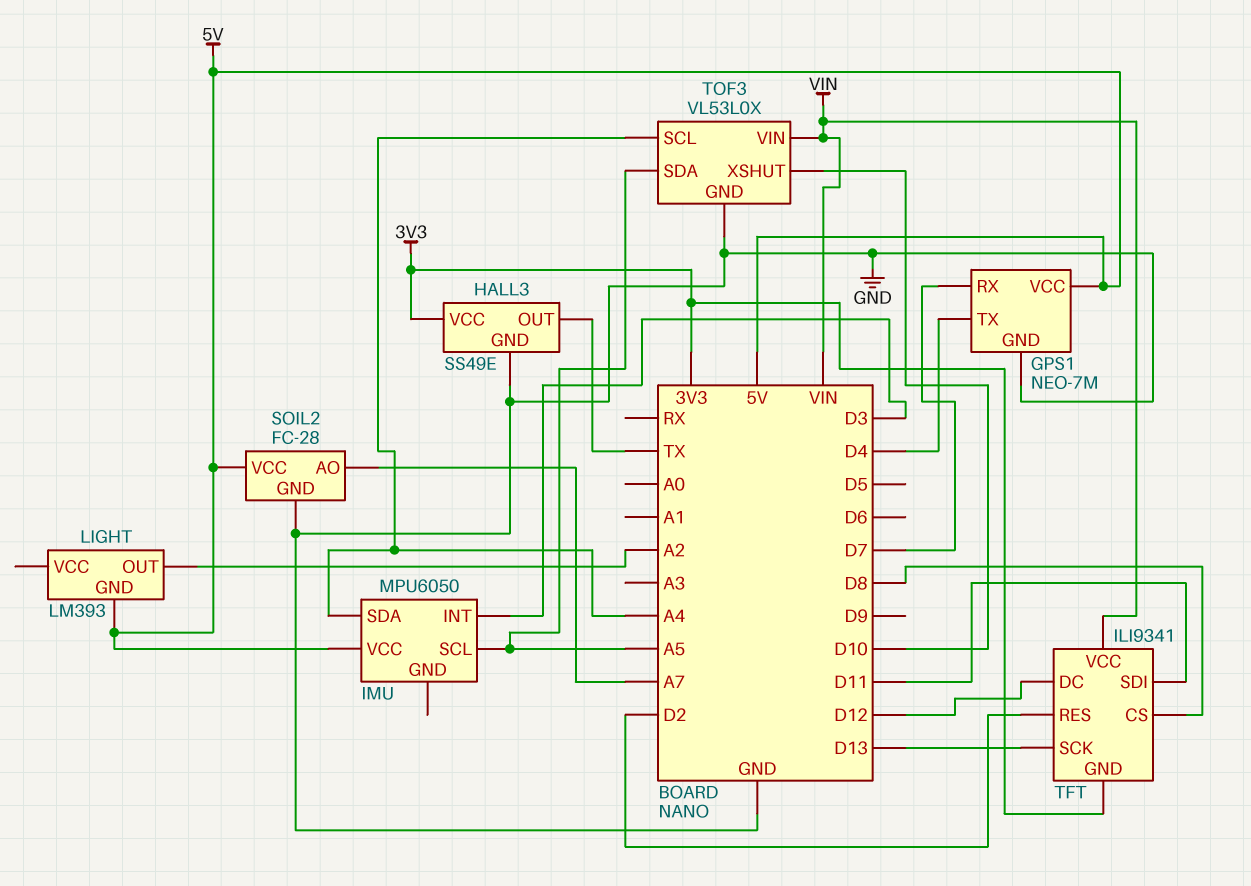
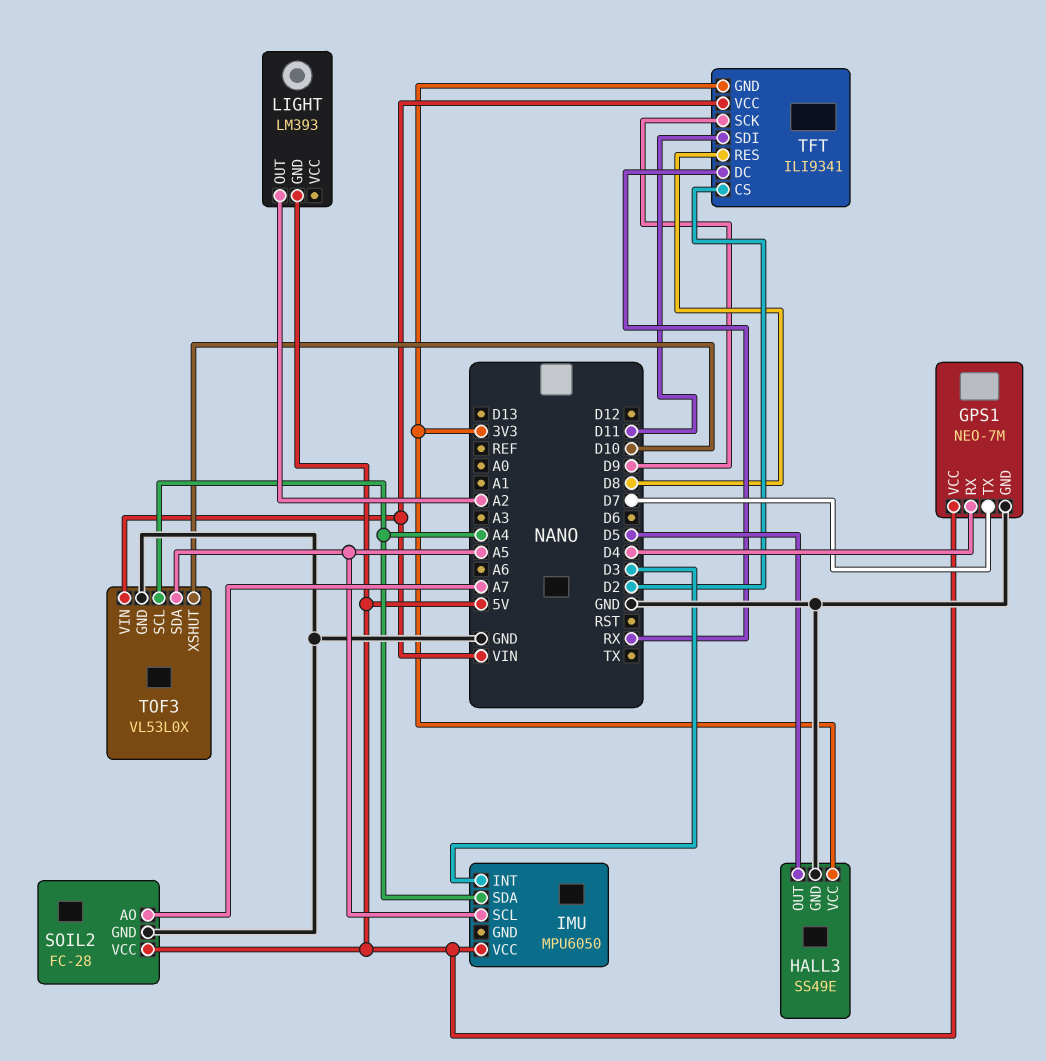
GPS1 pin RX: D7 -> D4
GPS1 pin TX: D4 -> D7
HALL3 pin OUT: TX -> D5
TFT pin CS: D8 -> D2
TFT pin DC: D12 -> RX
TFT pin RES: D2 -> D8
TFT pin SCK: D13 -> D9

